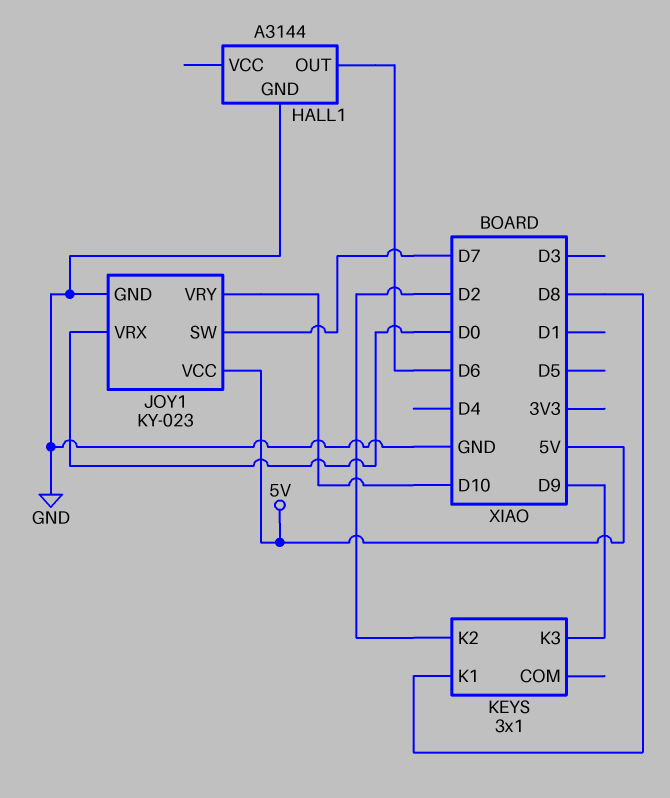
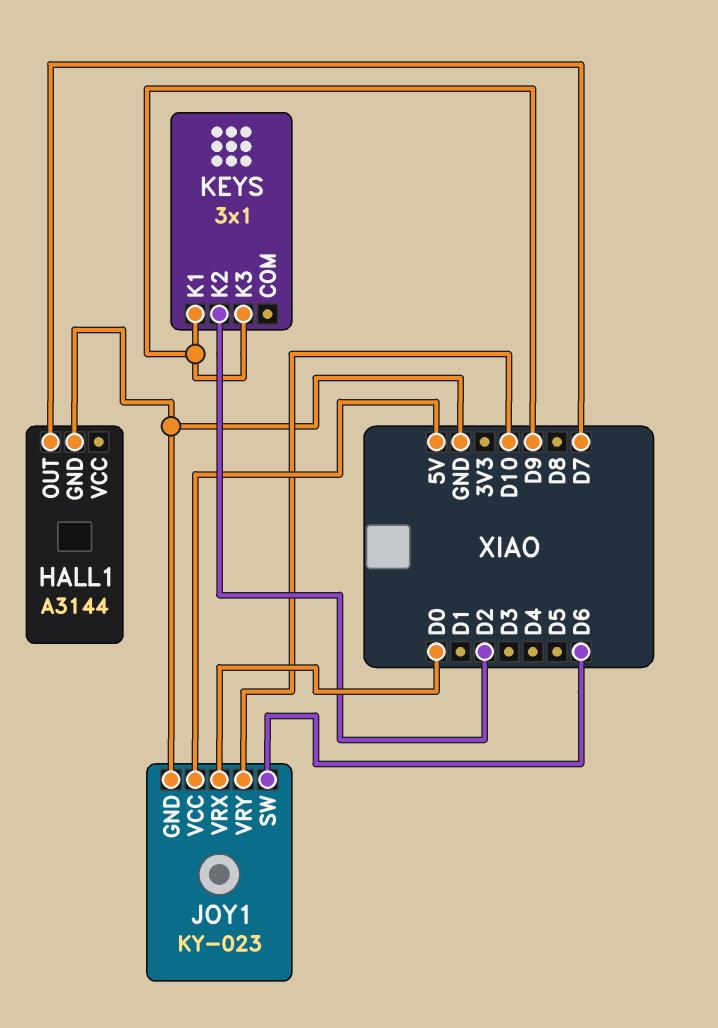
HALL1 pin OUT: D6 -> D7
JOY1 pin SW: D7 -> D6
KEYS pin K1: D8 -> D9

